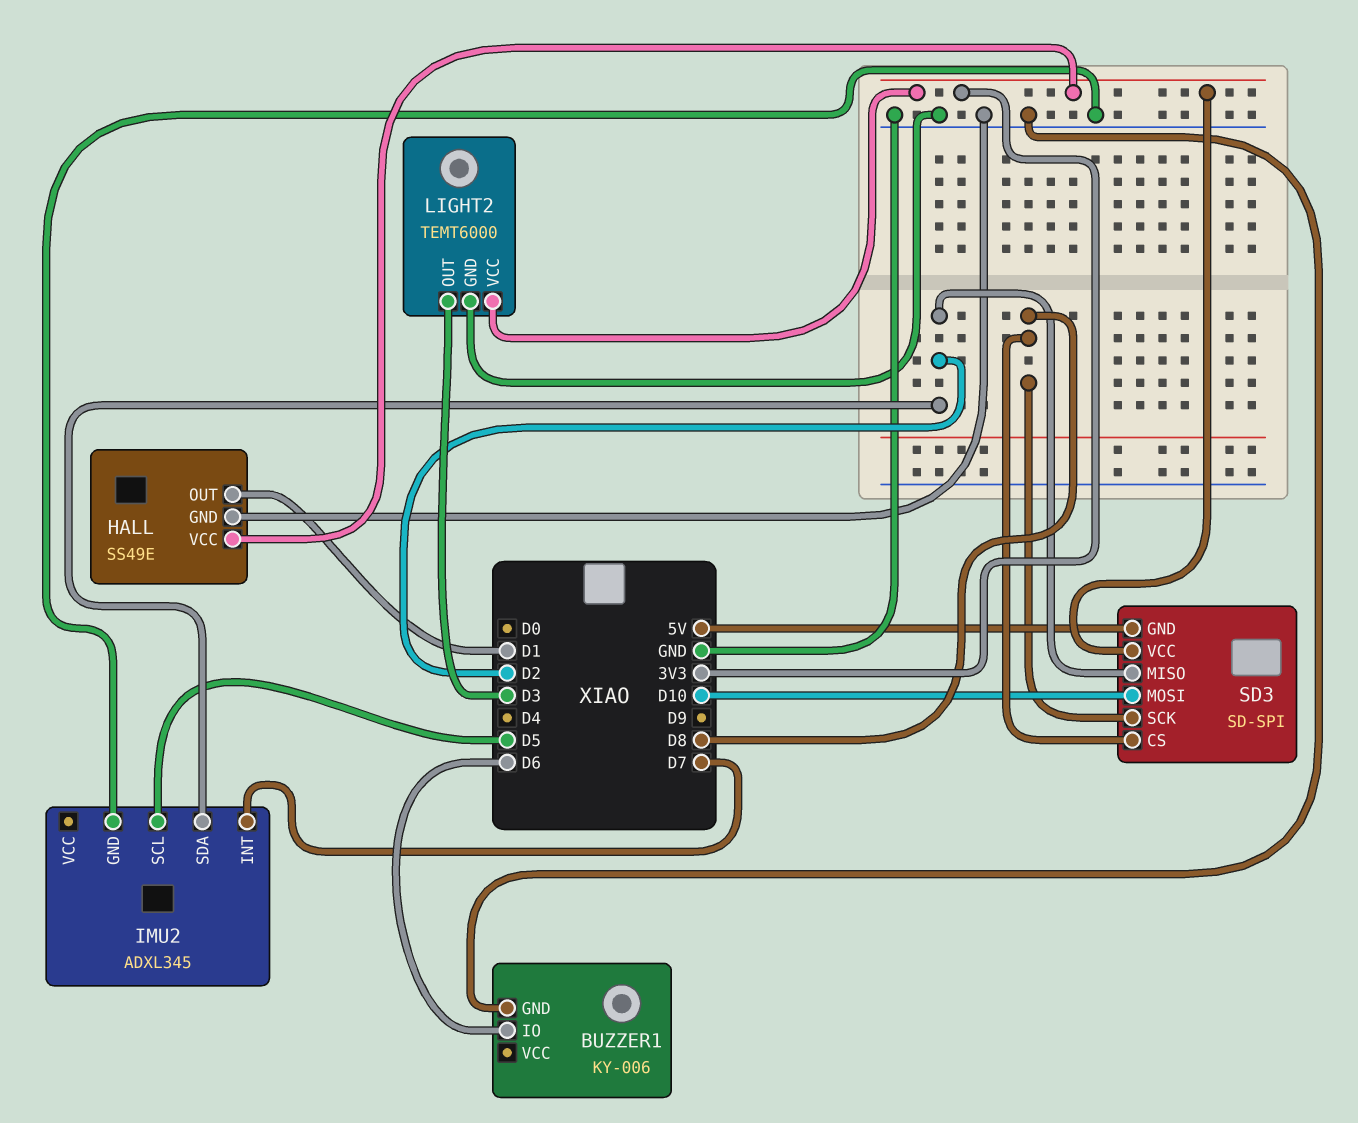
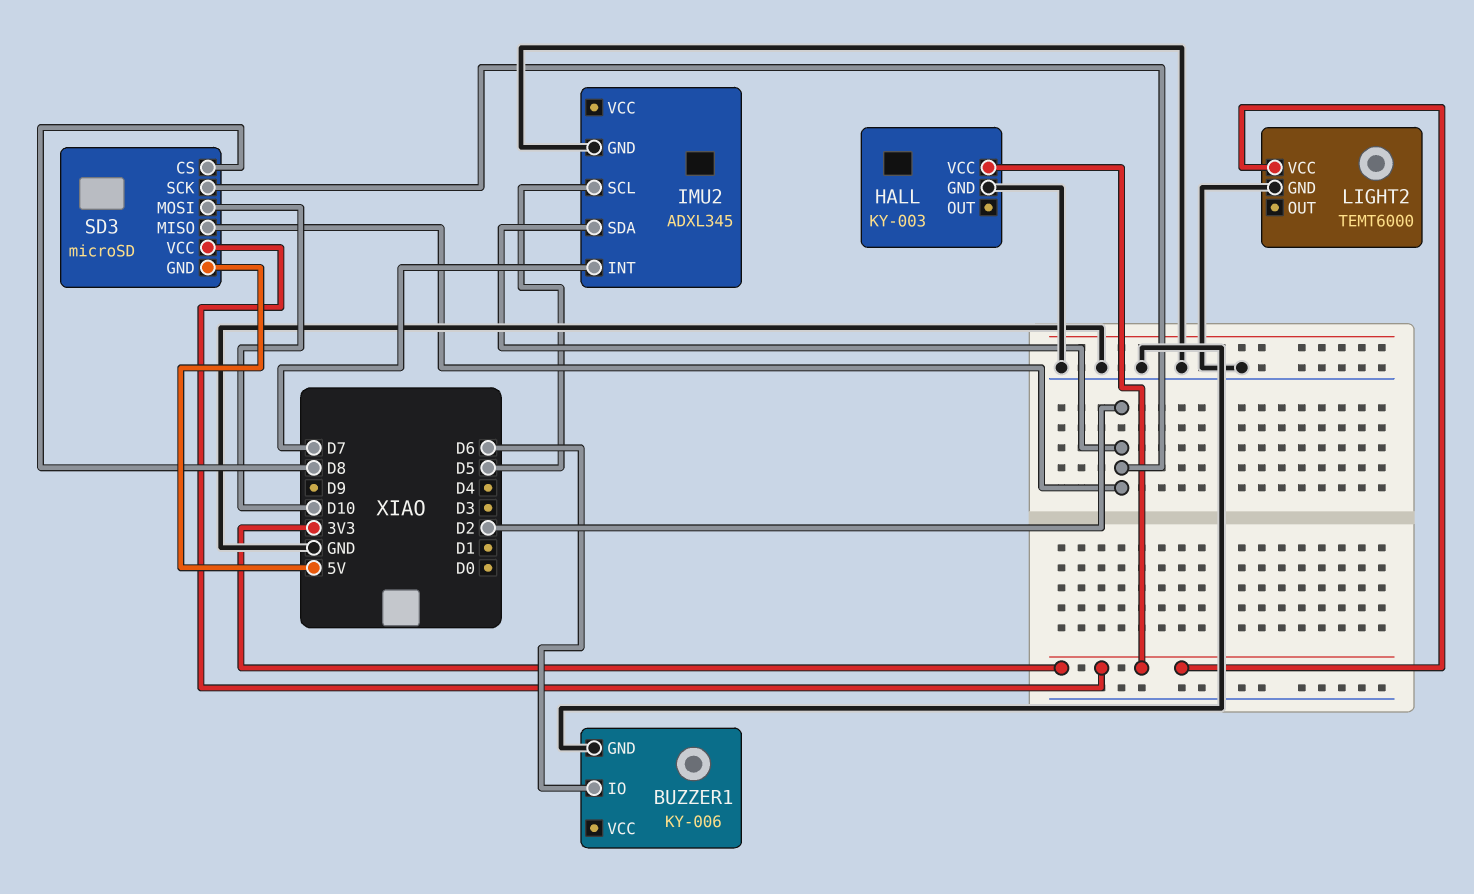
HALL: SS49E -> KY-003
HALL pin OUT: D1 -> none
LIGHT2 pin OUT: D3 -> none
SD3: SD-SPI -> microSD
SD3 pin SCK: D8 -> D2

